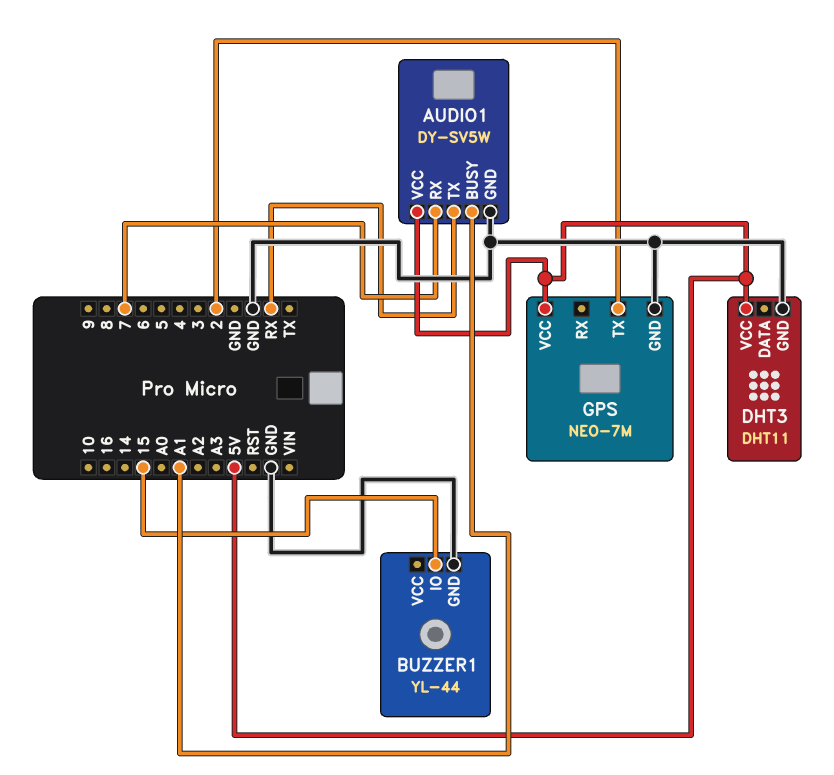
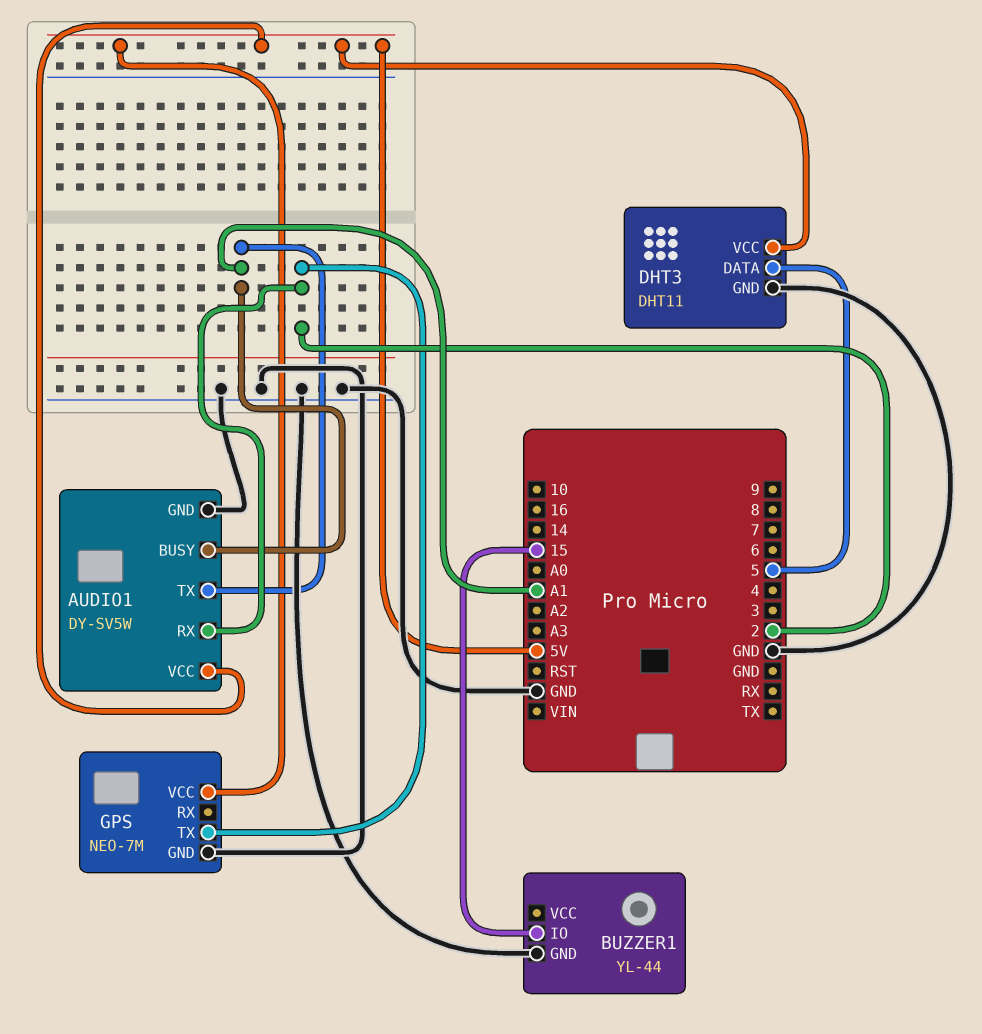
AUDIO1 pin RX: 7 -> 2
AUDIO1 pin TX: RX -> A1
DHT3 pin DATA: none -> 5

